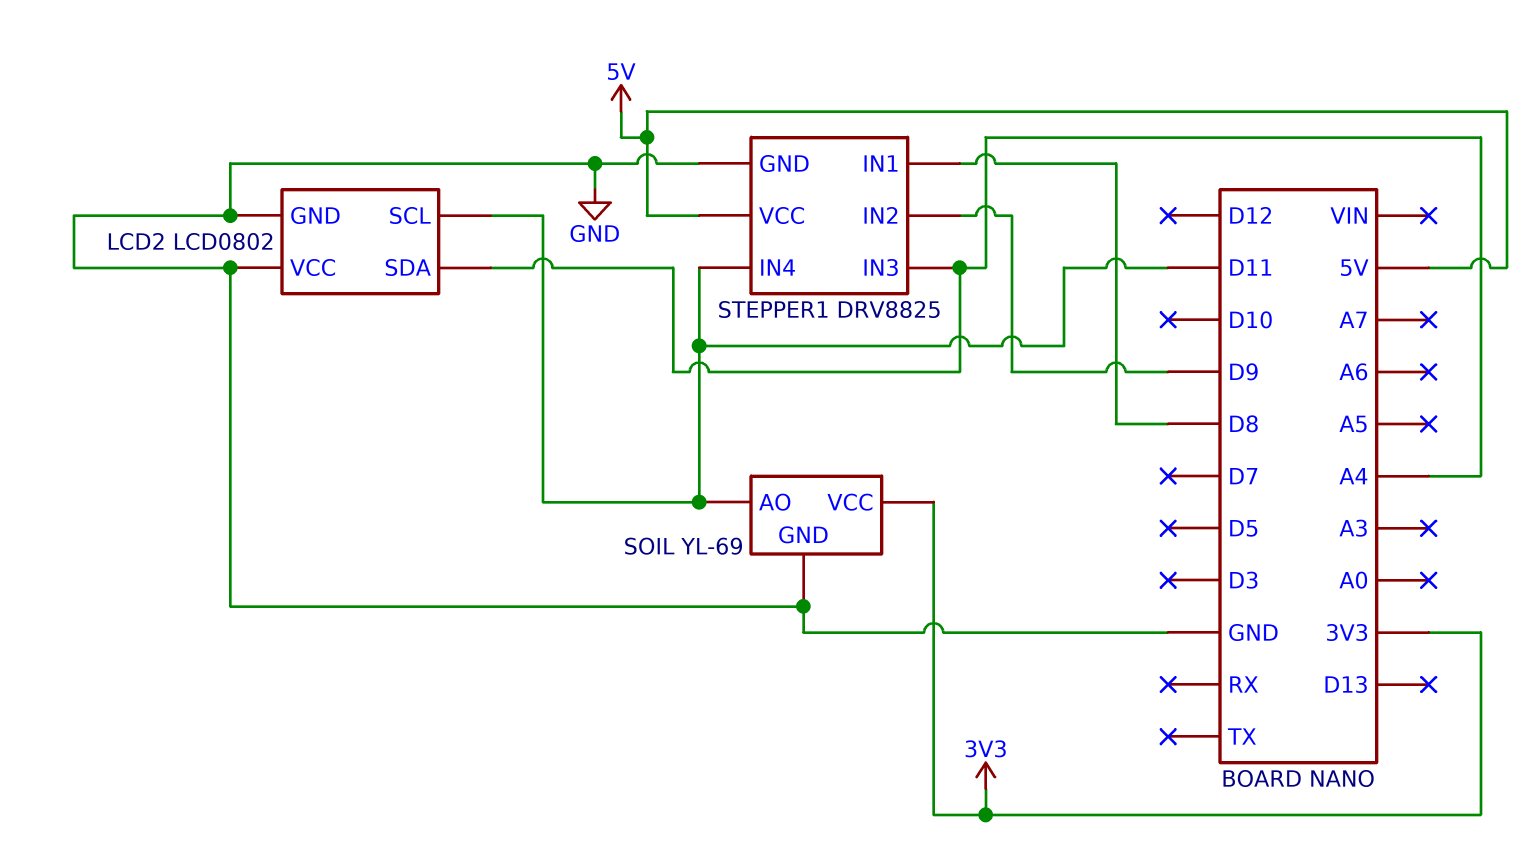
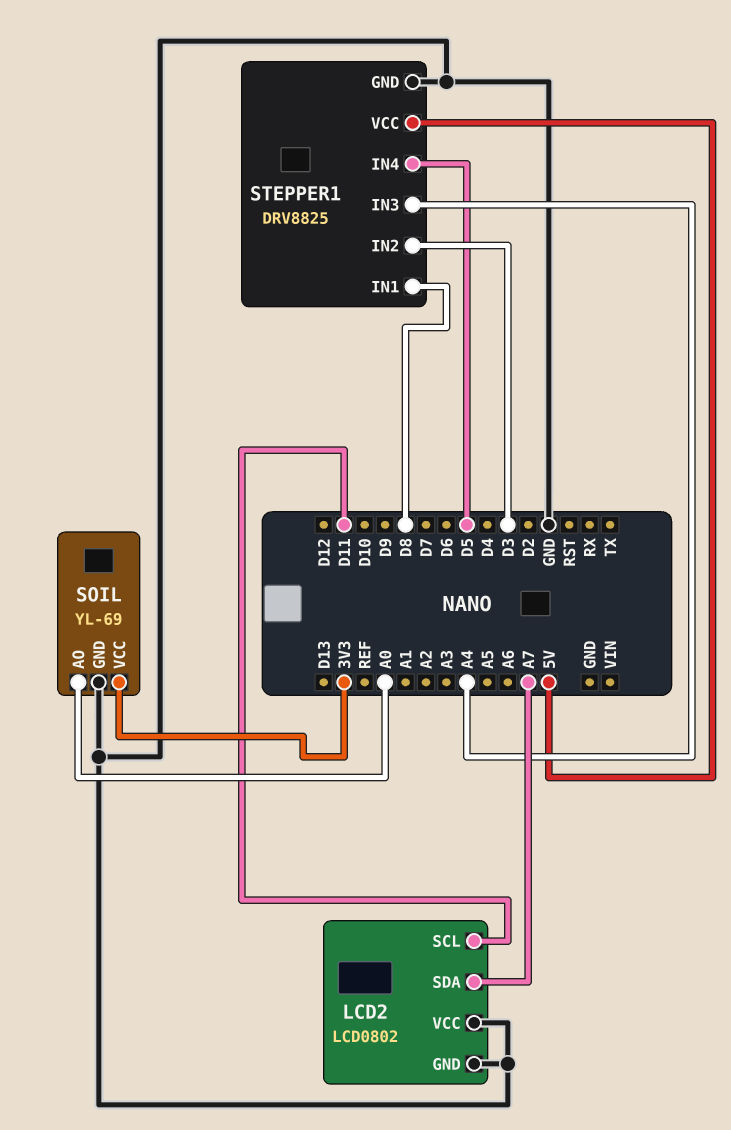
LCD2 pin SDA: A4 -> A7
SOIL pin AO: D11 -> A0
STEPPER1 pin IN2: D9 -> D3
STEPPER1 pin IN4: D11 -> D5

